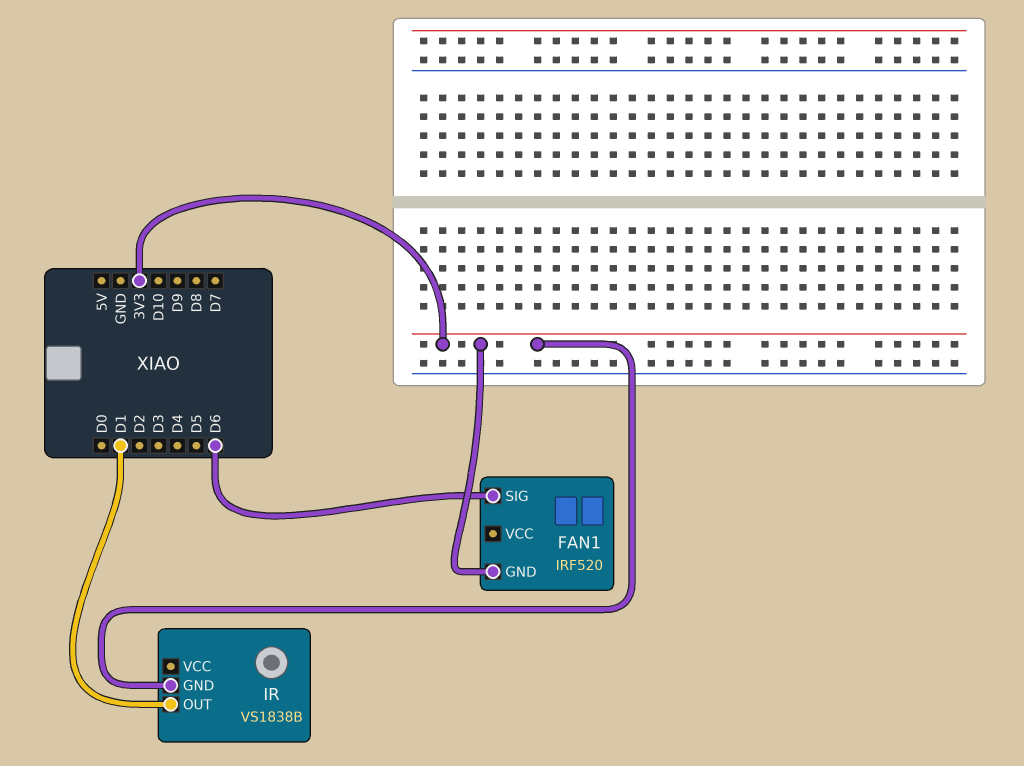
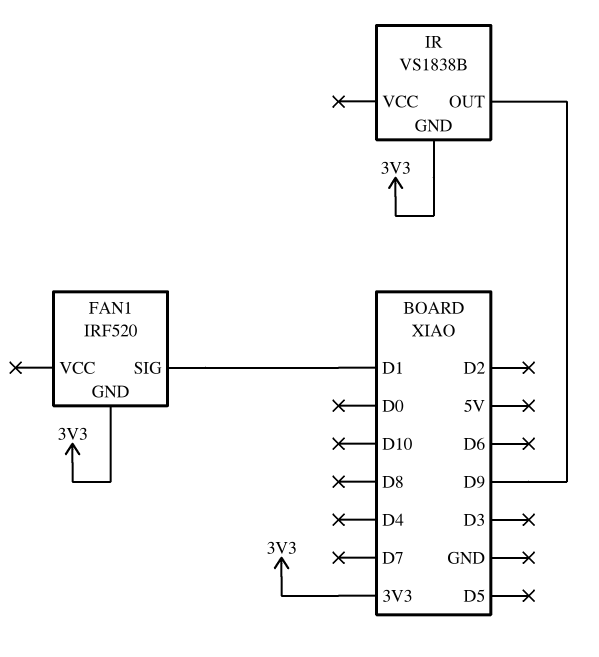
FAN1 pin SIG: D6 -> D1
IR pin OUT: D1 -> D9

